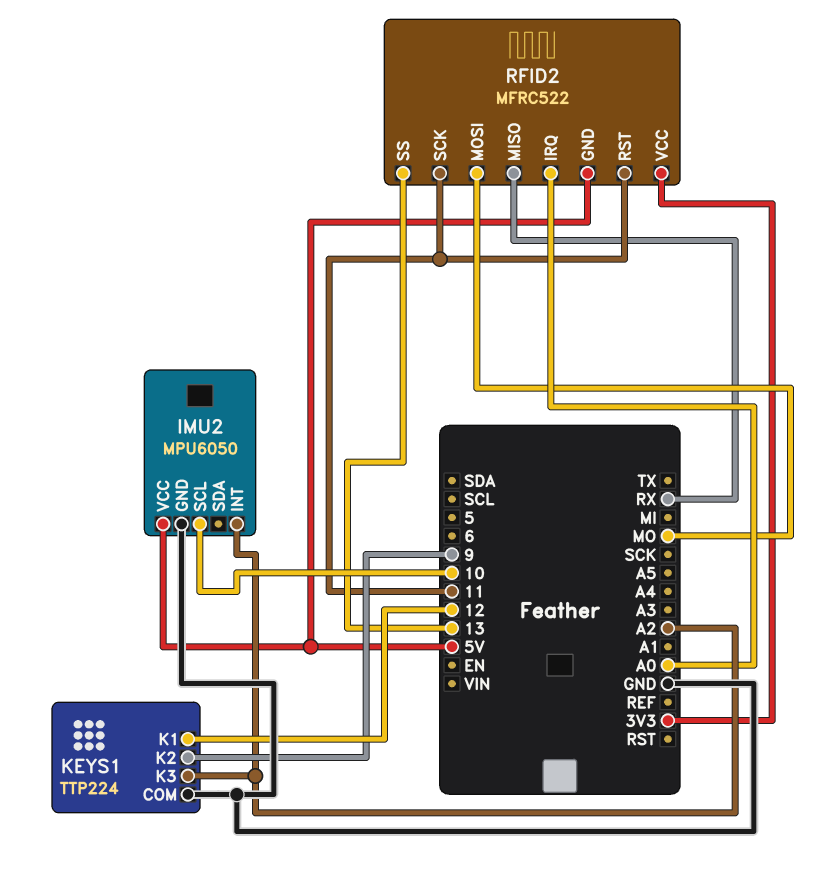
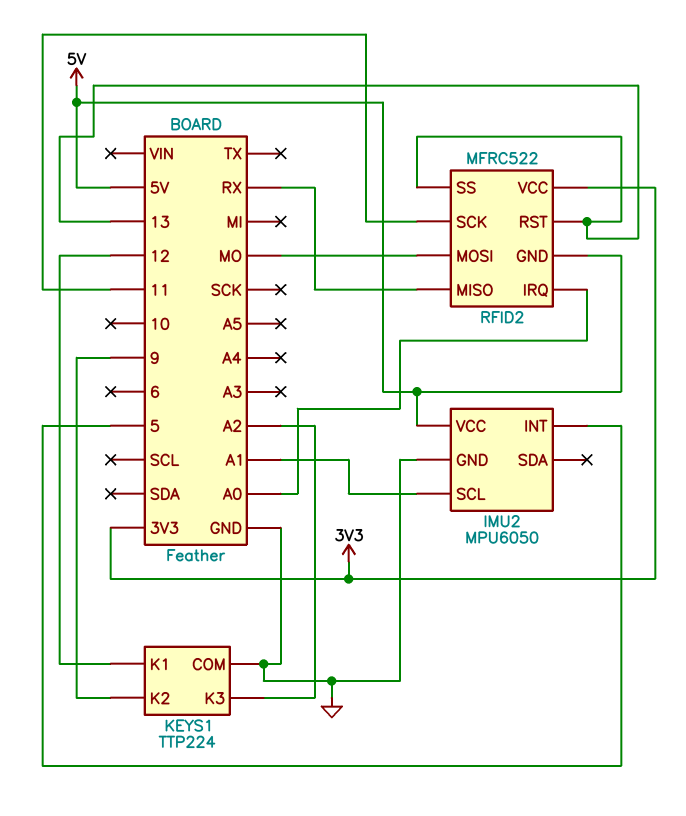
IMU2 pin INT: A2 -> 5
IMU2 pin SCL: 10 -> A1
RFID2 pin RST: 11 -> 13

